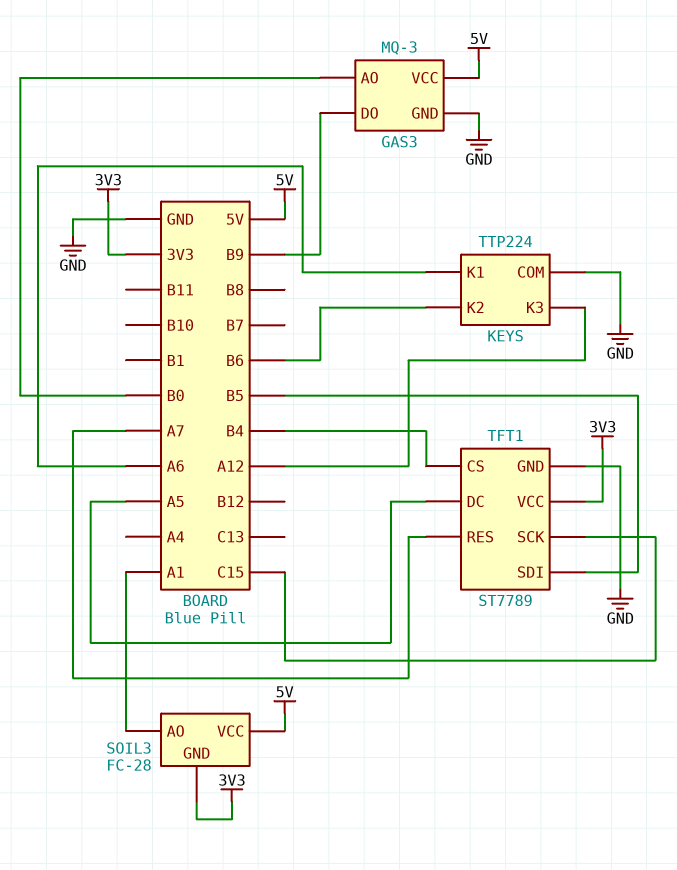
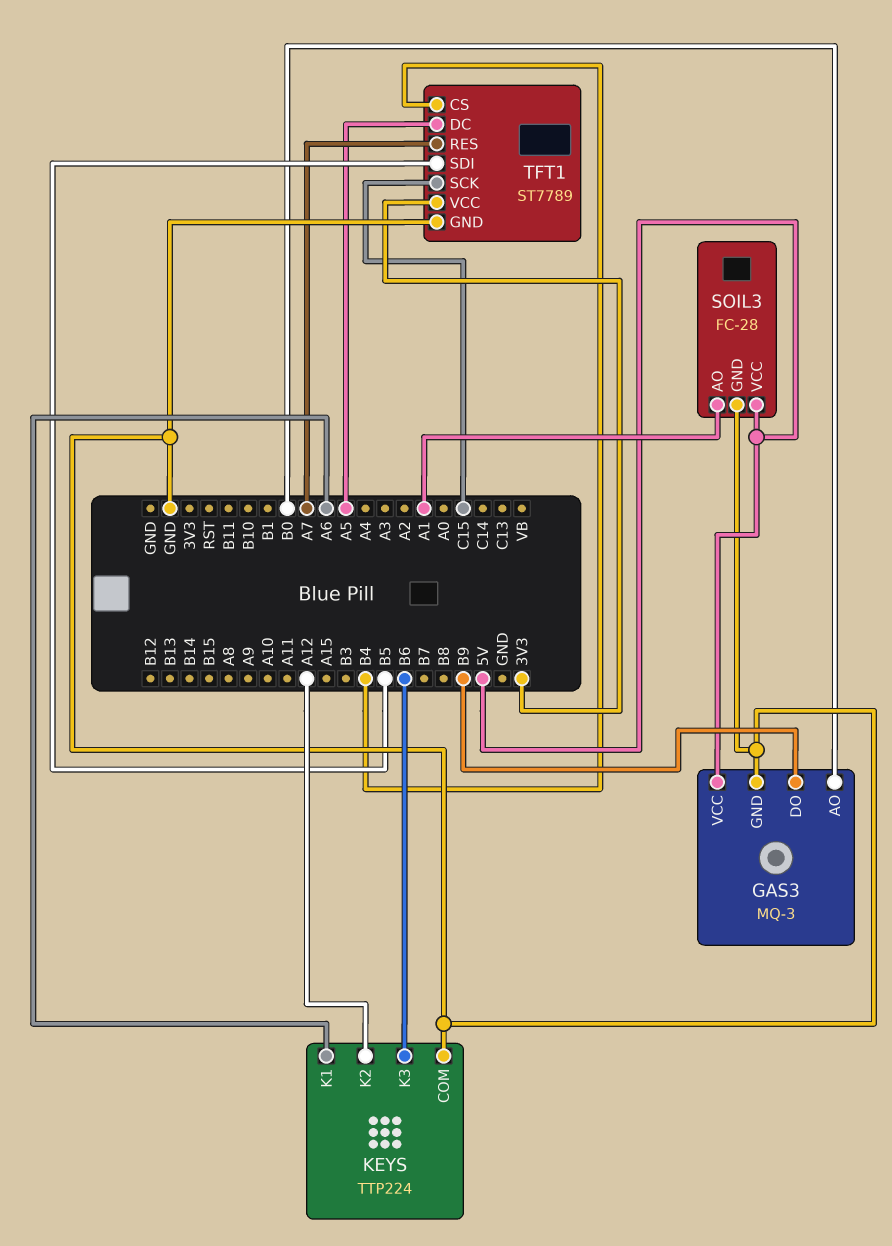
KEYS pin K2: B6 -> A12
KEYS pin K3: A12 -> B6
SOIL3 pin GND: 3V3 -> GND

